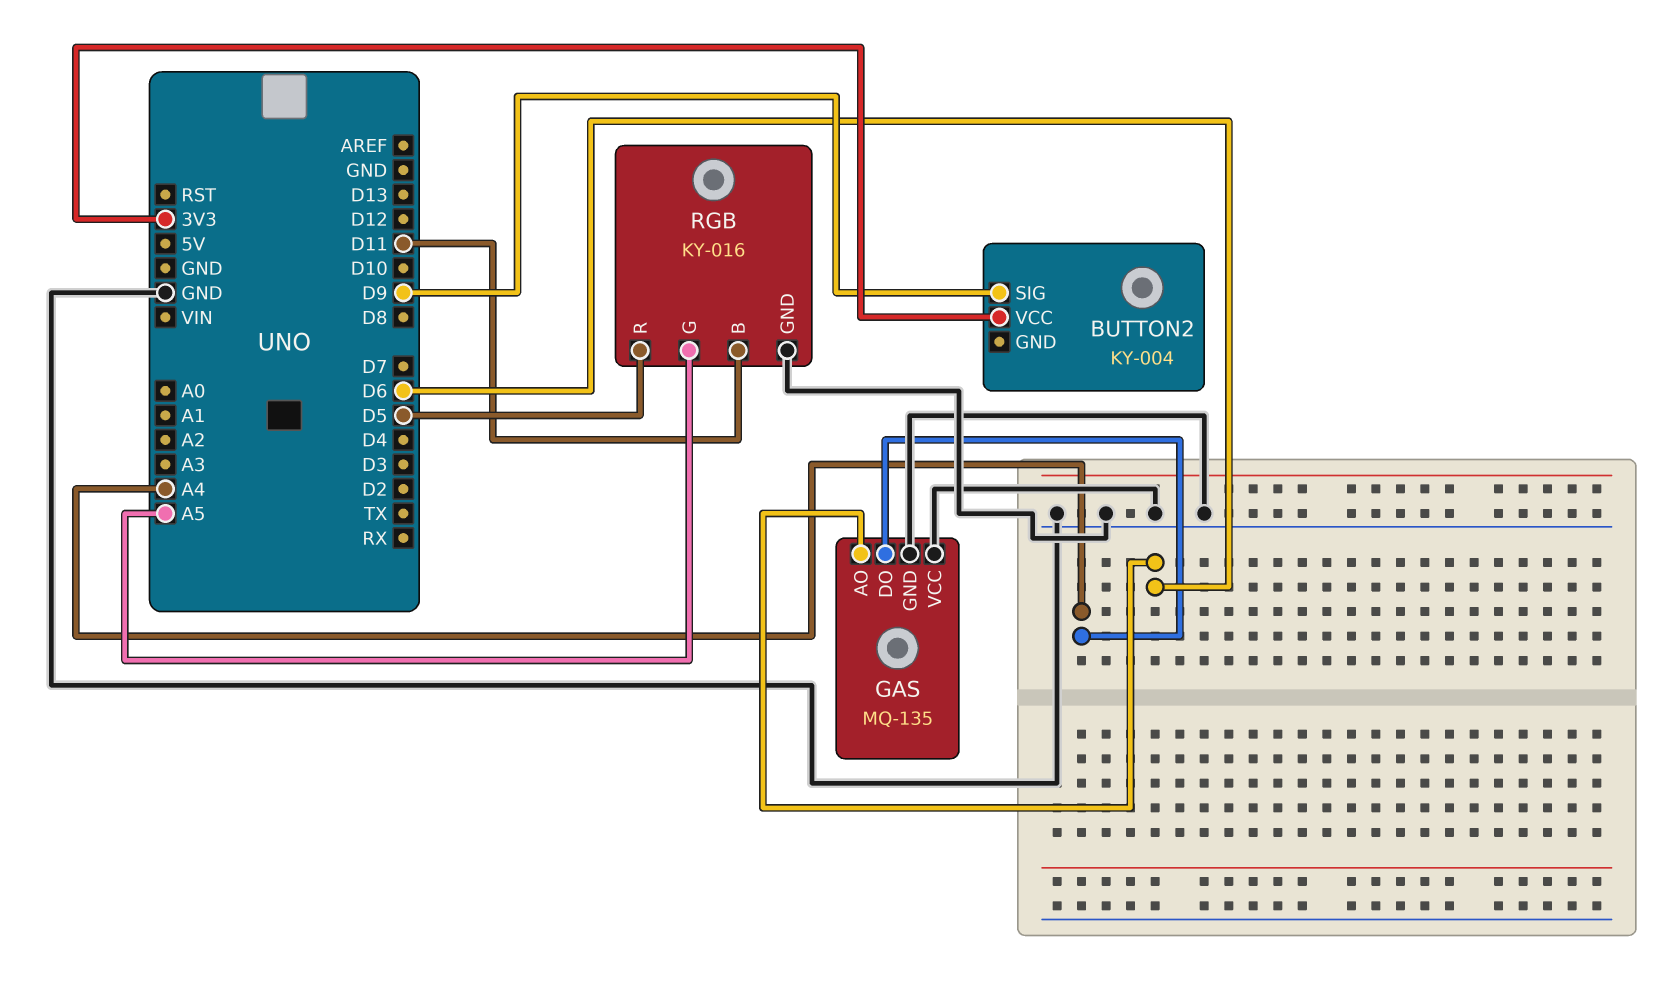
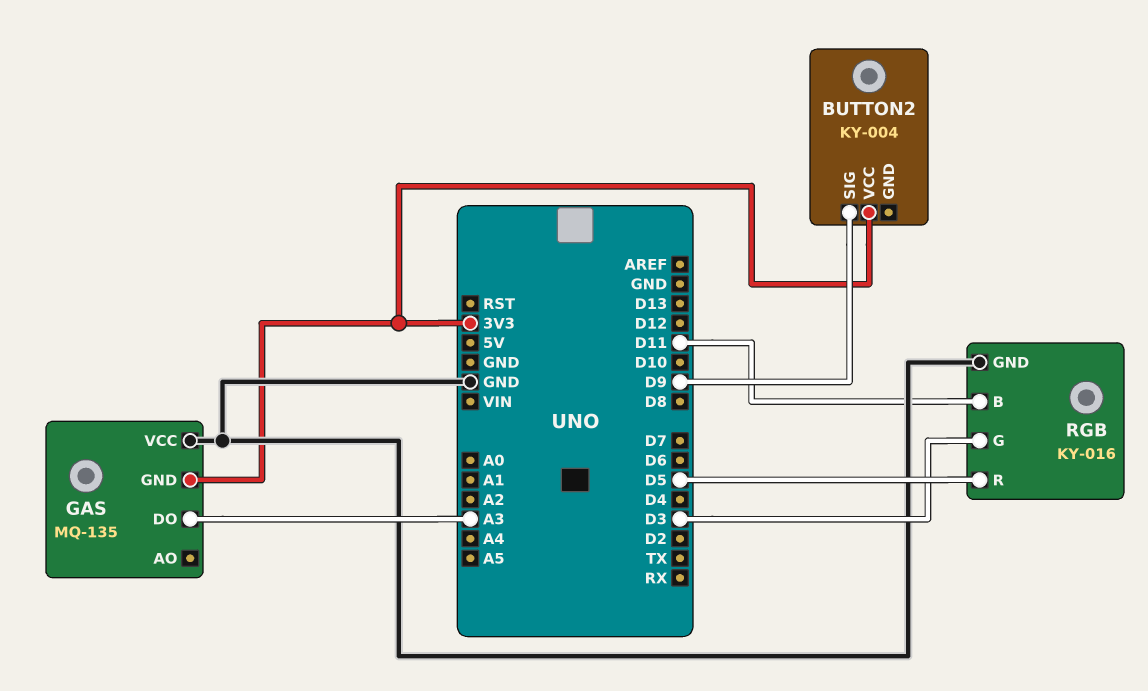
GAS pin AO: D6 -> none
GAS pin DO: A4 -> A3
GAS pin GND: GND -> 3V3
RGB pin G: A5 -> D3

